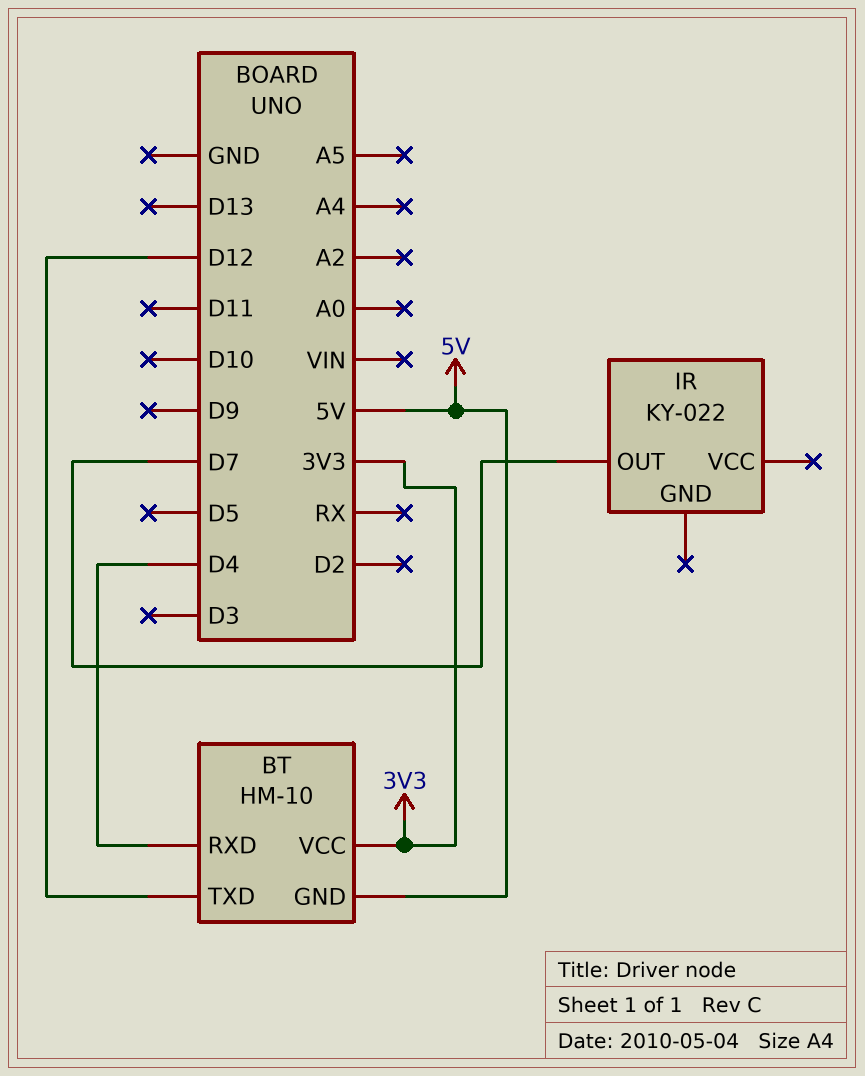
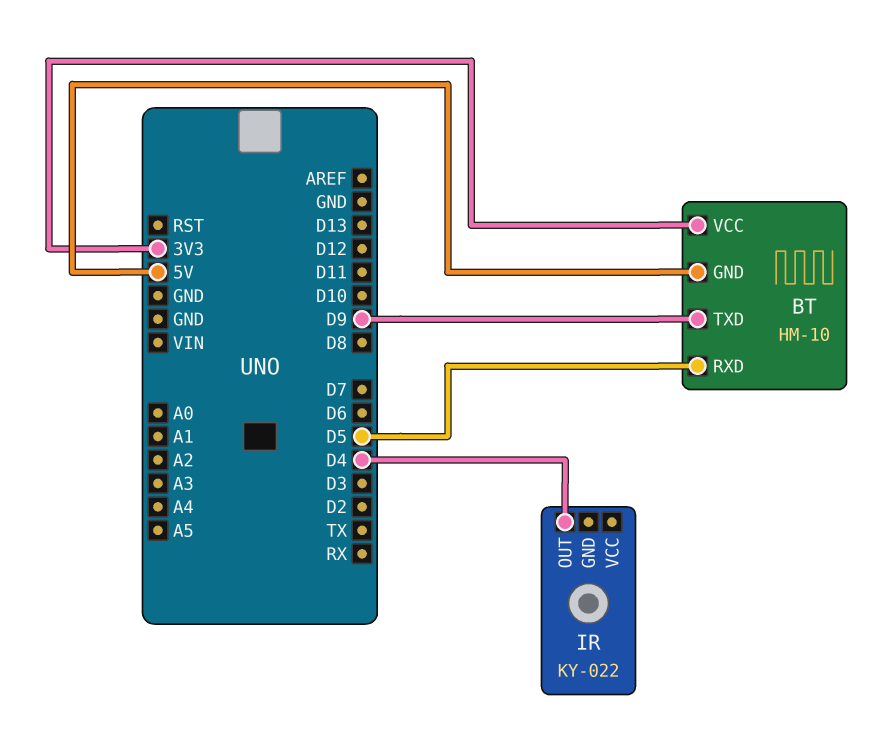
BT pin RXD: D4 -> D5
BT pin TXD: D12 -> D9
IR pin OUT: D7 -> D4

